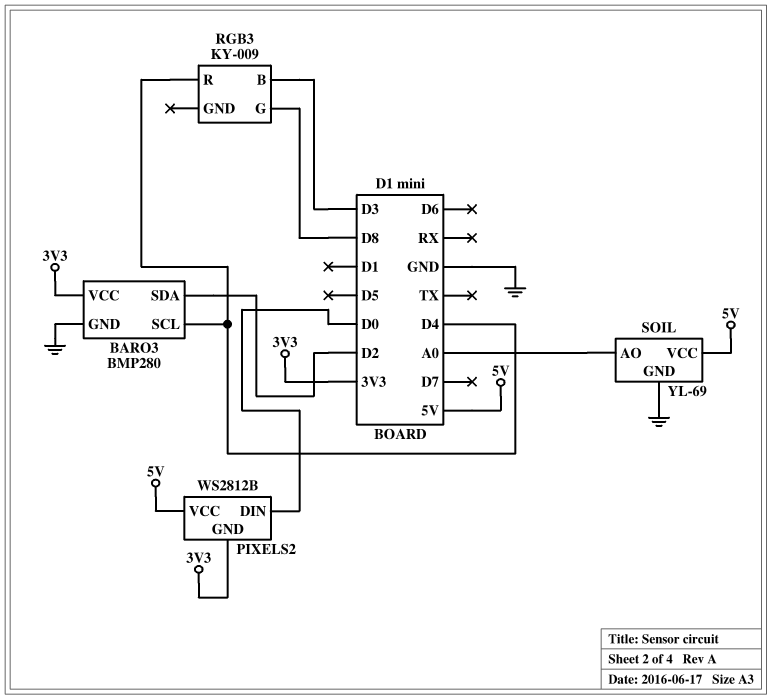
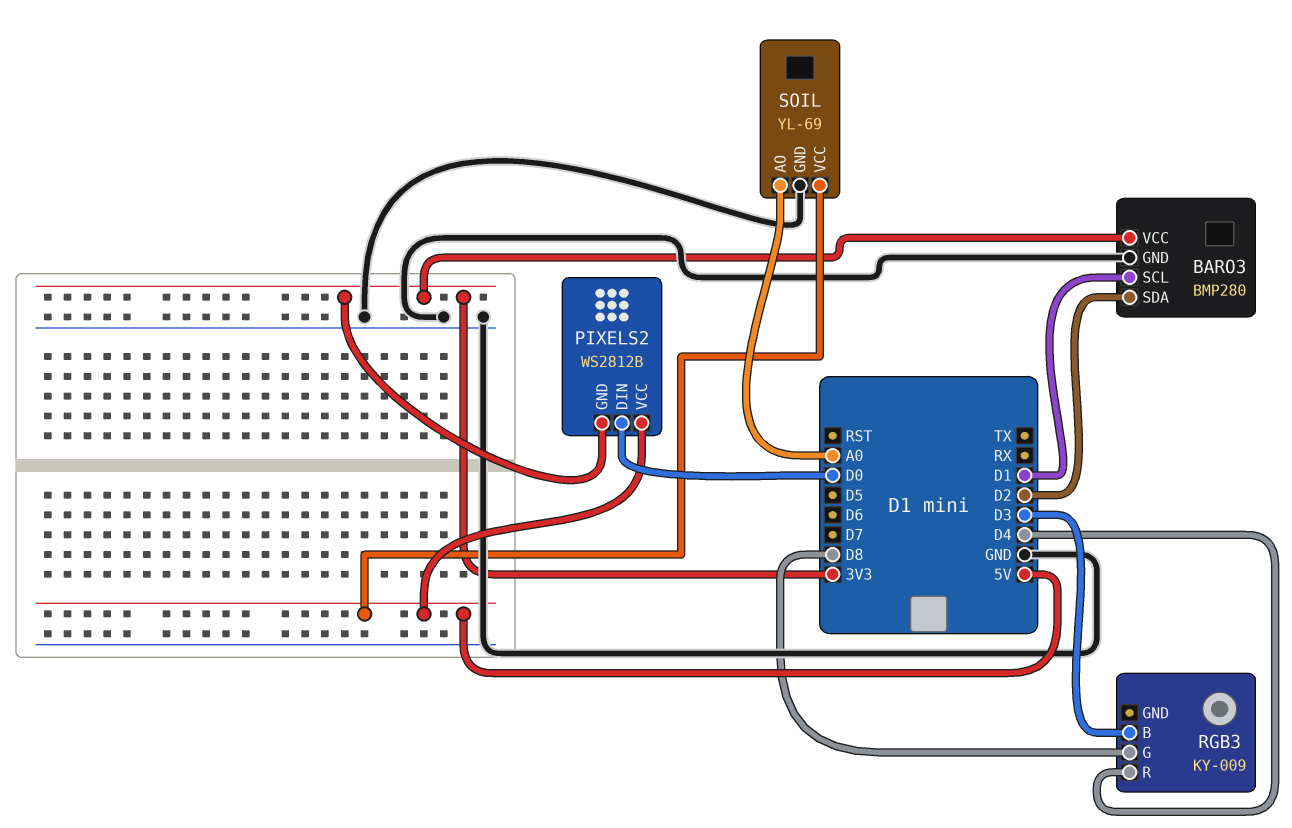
BARO3 pin SCL: D4 -> D1

